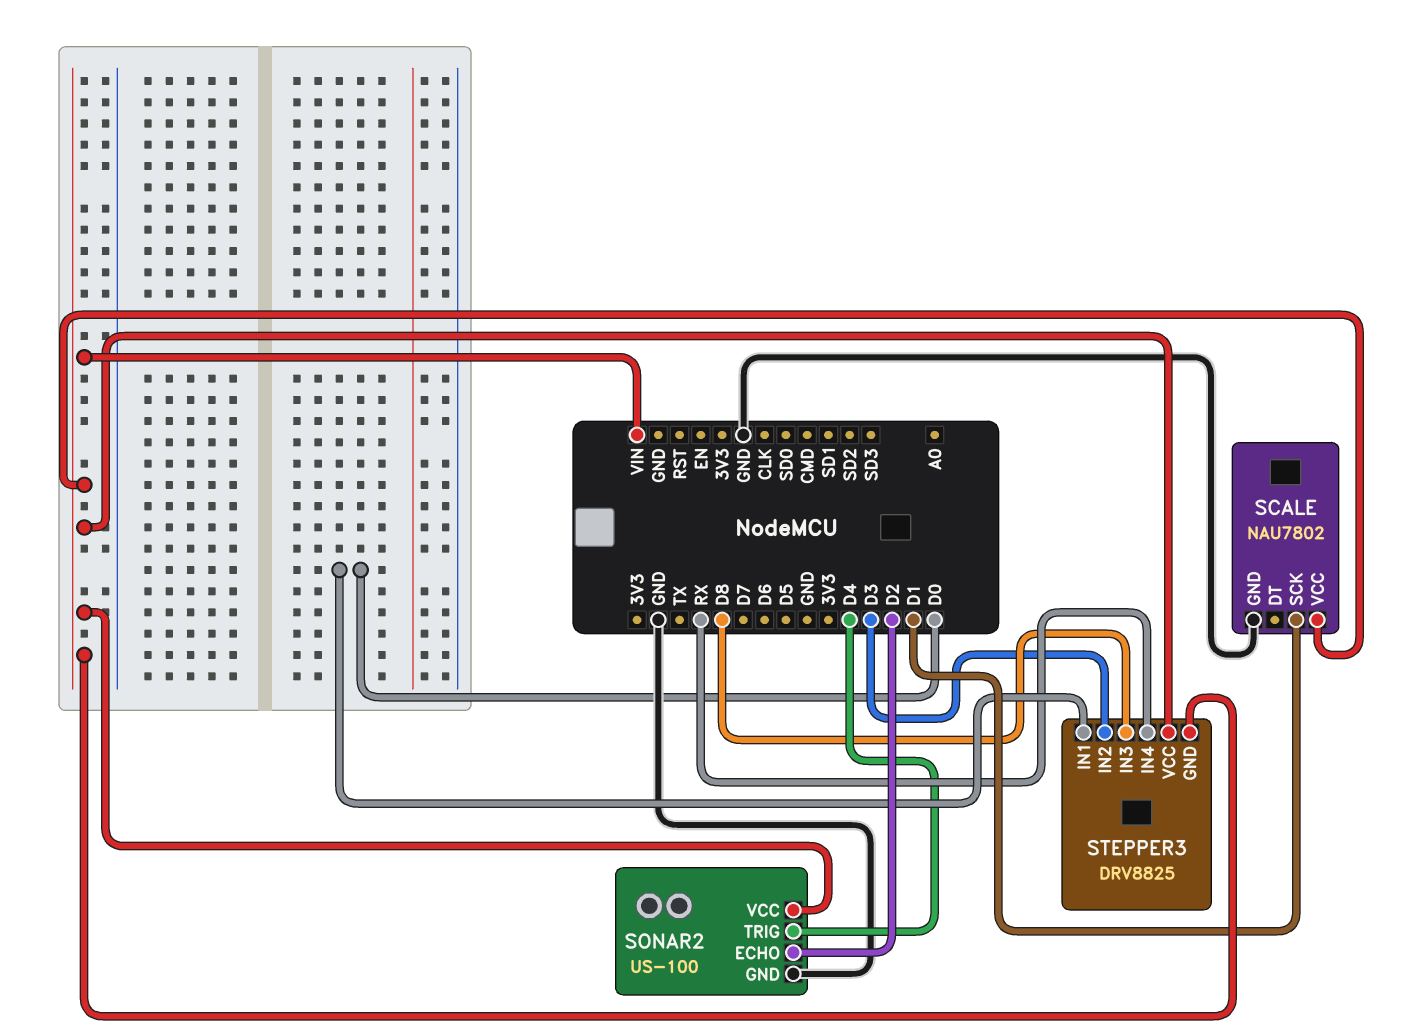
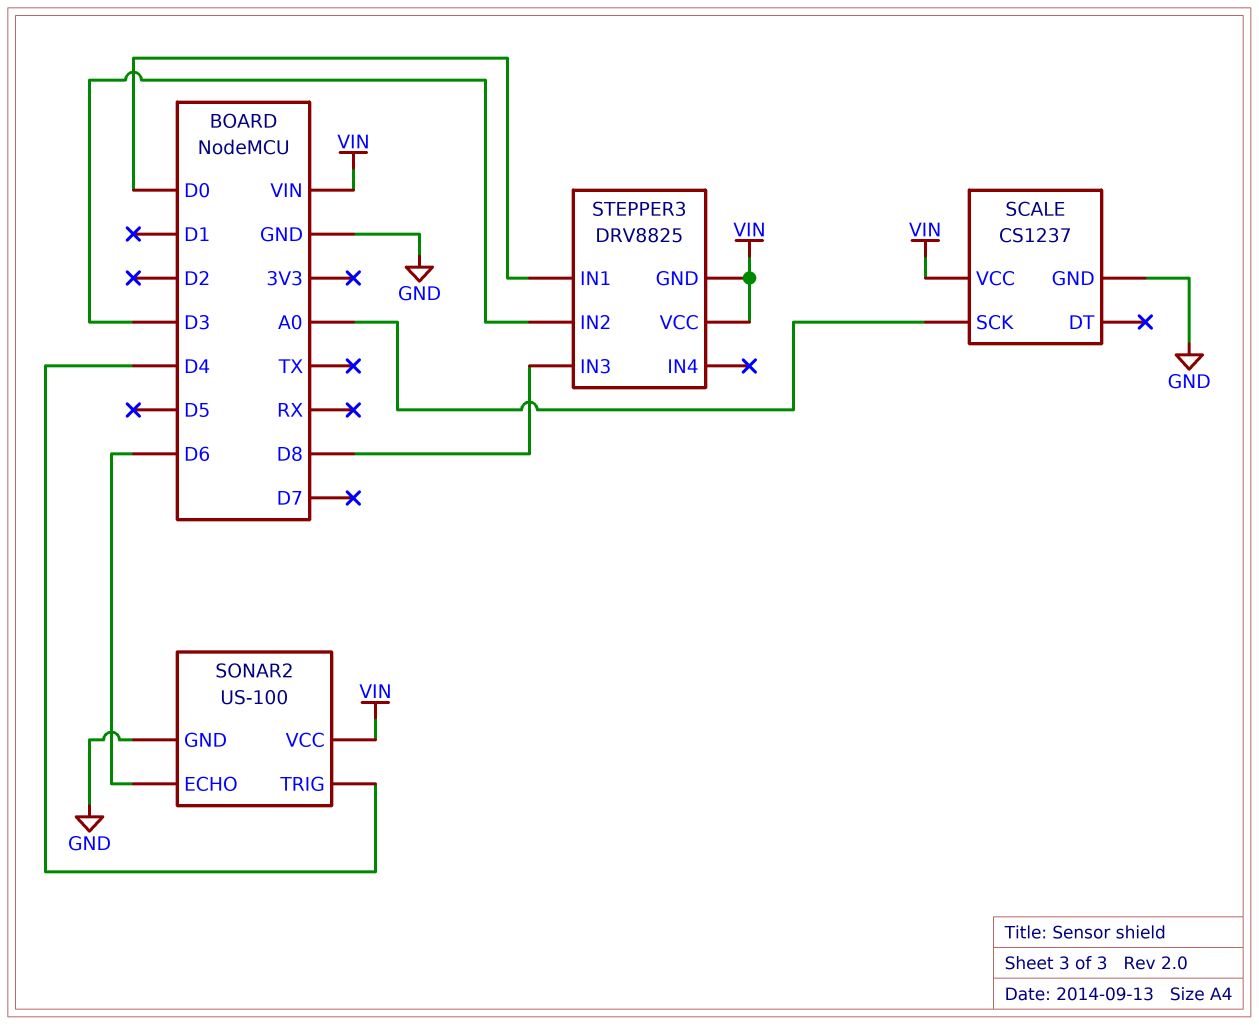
SCALE: NAU7802 -> CS1237
SCALE pin SCK: D1 -> A0
SONAR2 pin ECHO: D2 -> D6
STEPPER3 pin IN4: RX -> none

